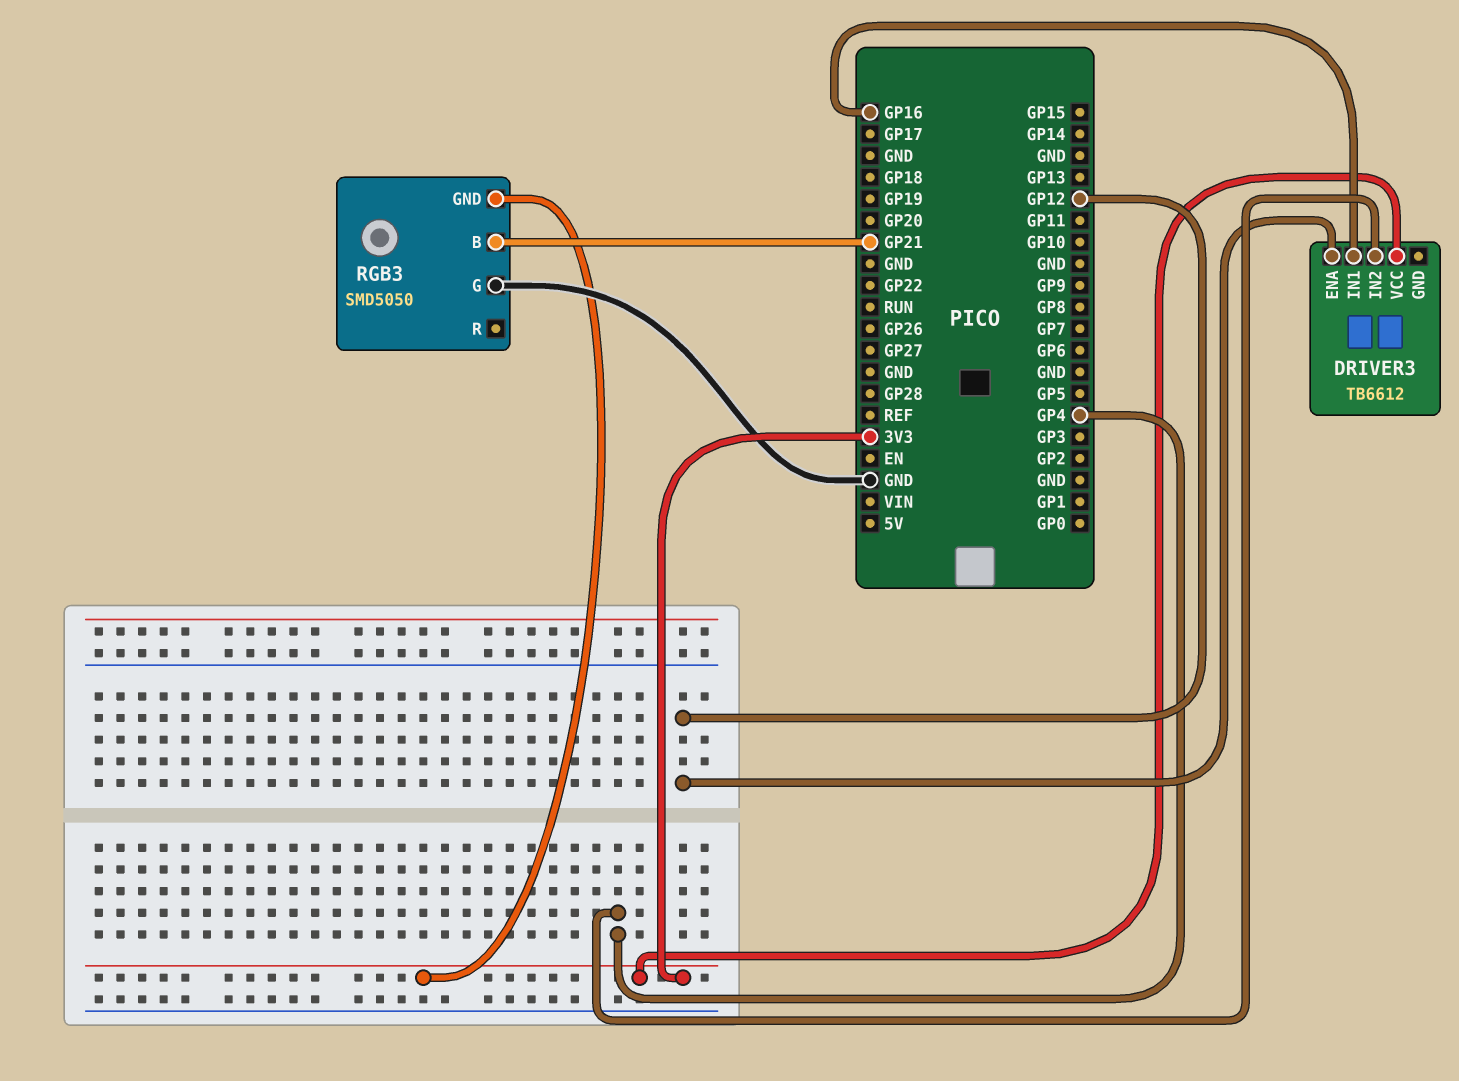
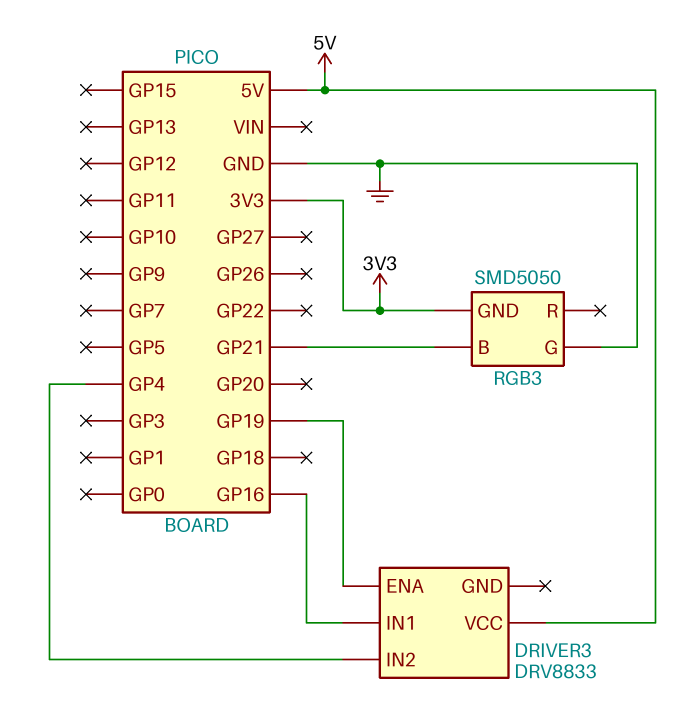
DRIVER3: TB6612 -> DRV8833
DRIVER3 pin ENA: GP12 -> GP19
DRIVER3 pin VCC: 3V3 -> 5V

